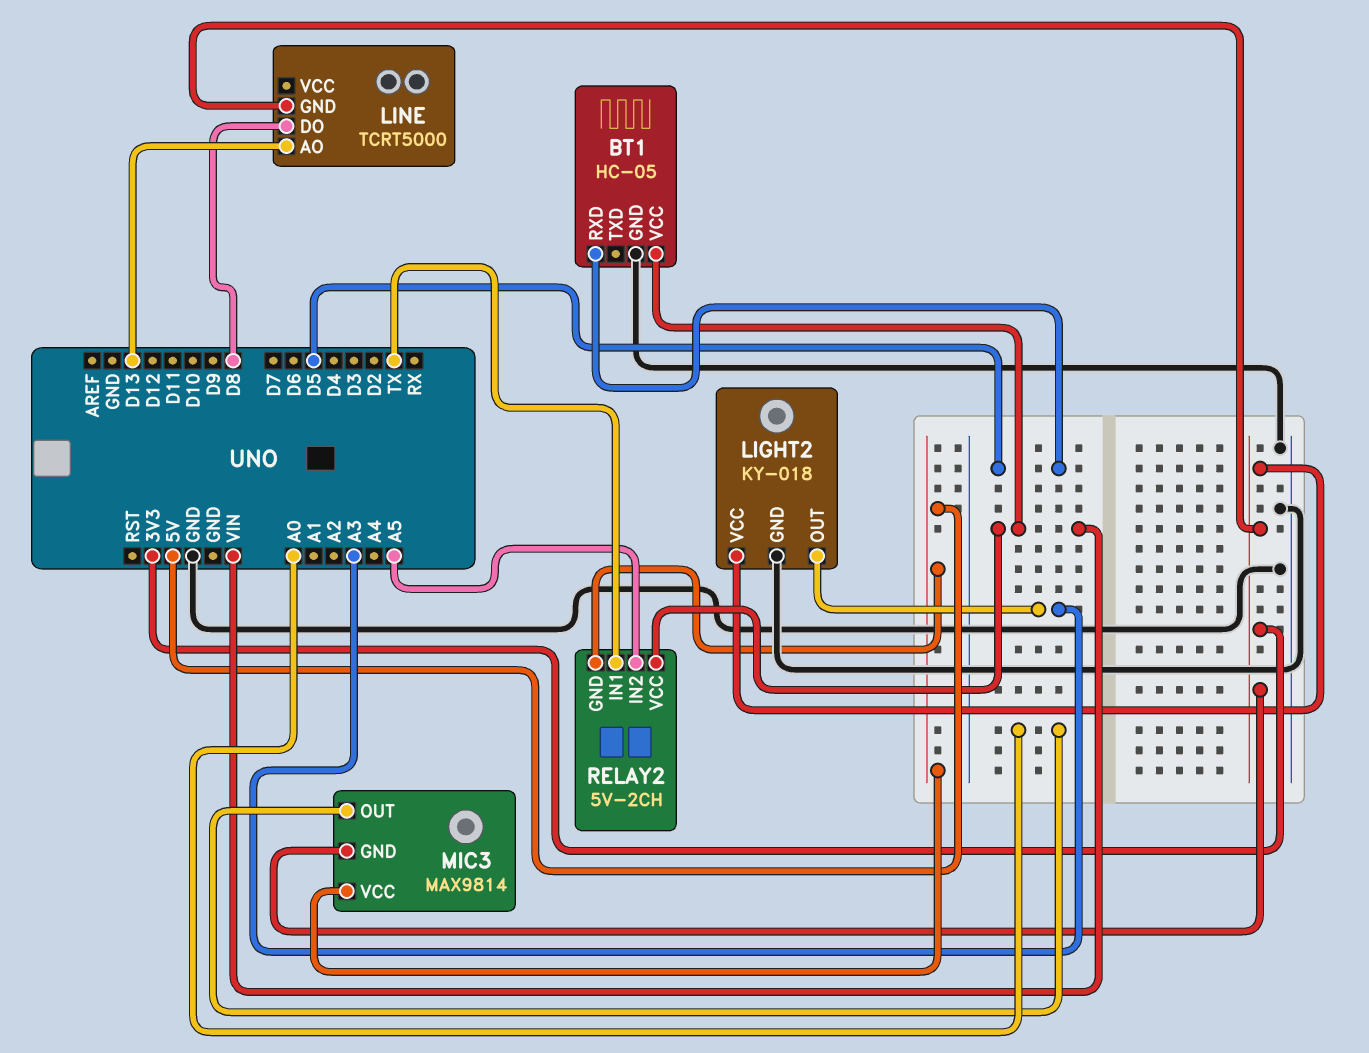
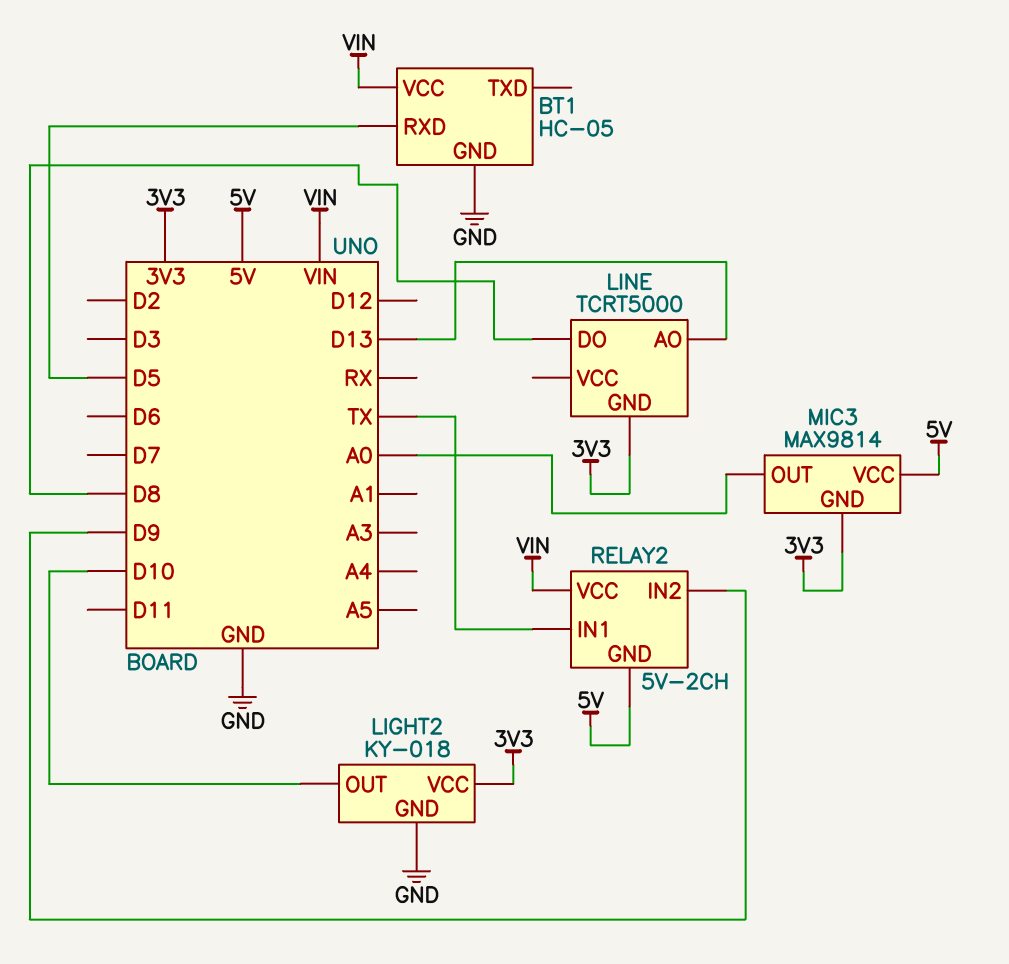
LIGHT2 pin OUT: A3 -> D10
RELAY2 pin IN2: A5 -> D9

